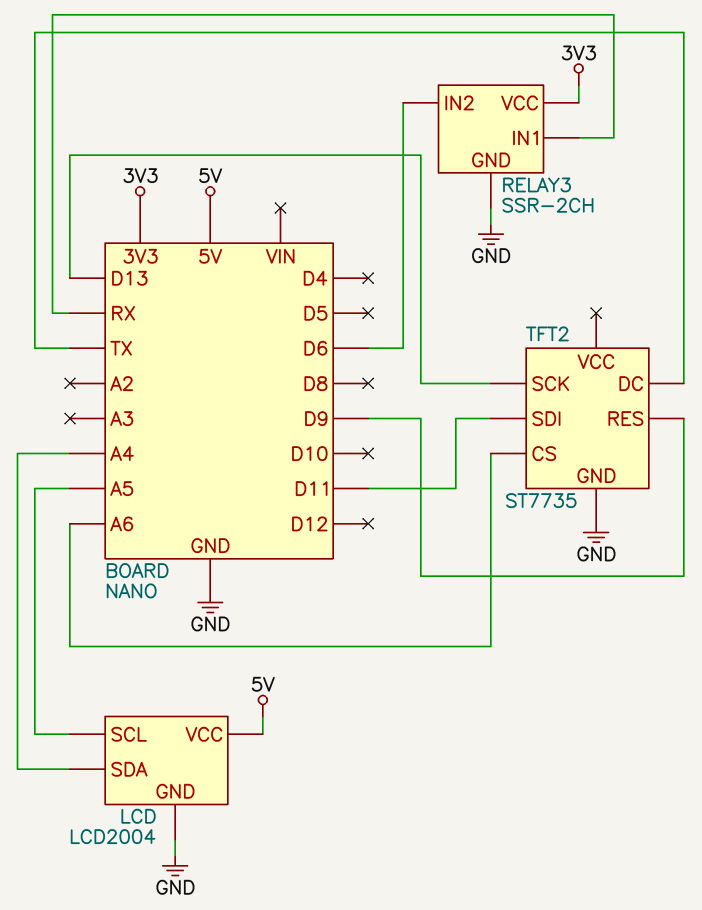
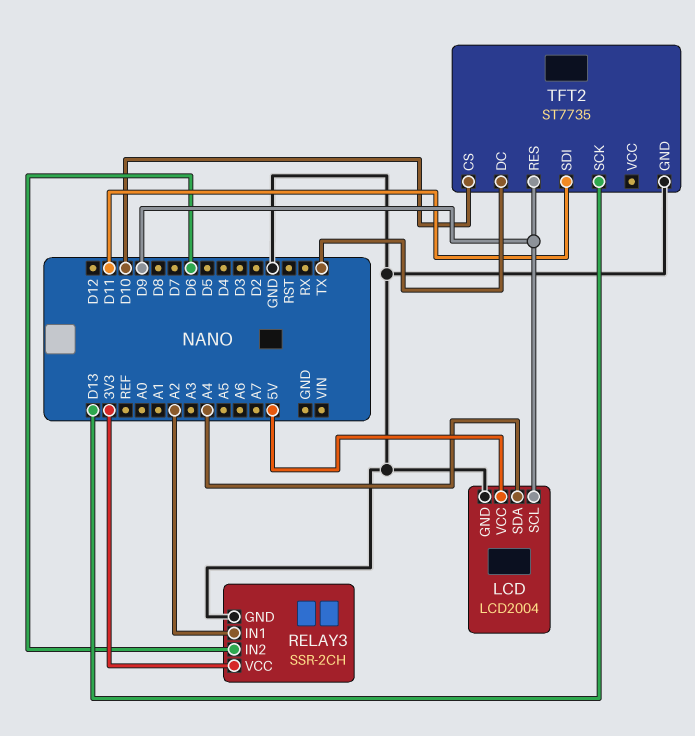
LCD pin SCL: A5 -> D9
RELAY3 pin IN1: RX -> A2
TFT2 pin CS: A6 -> D10

